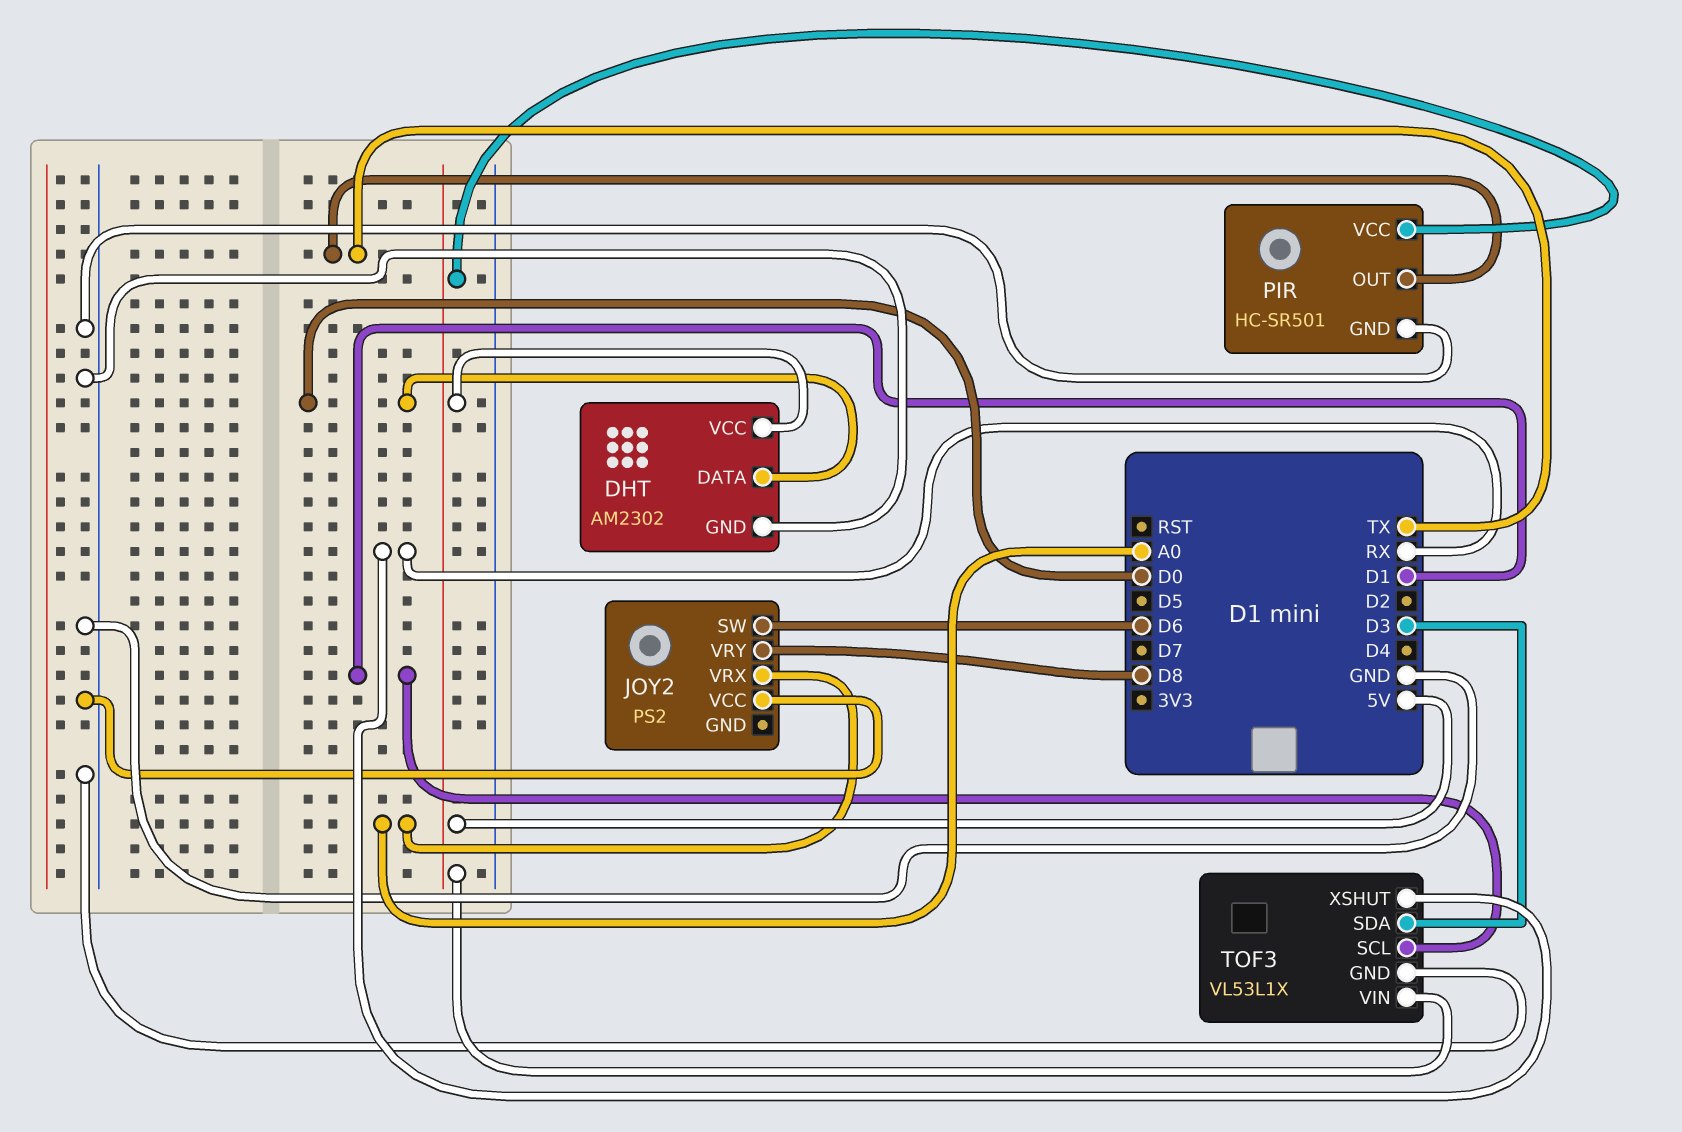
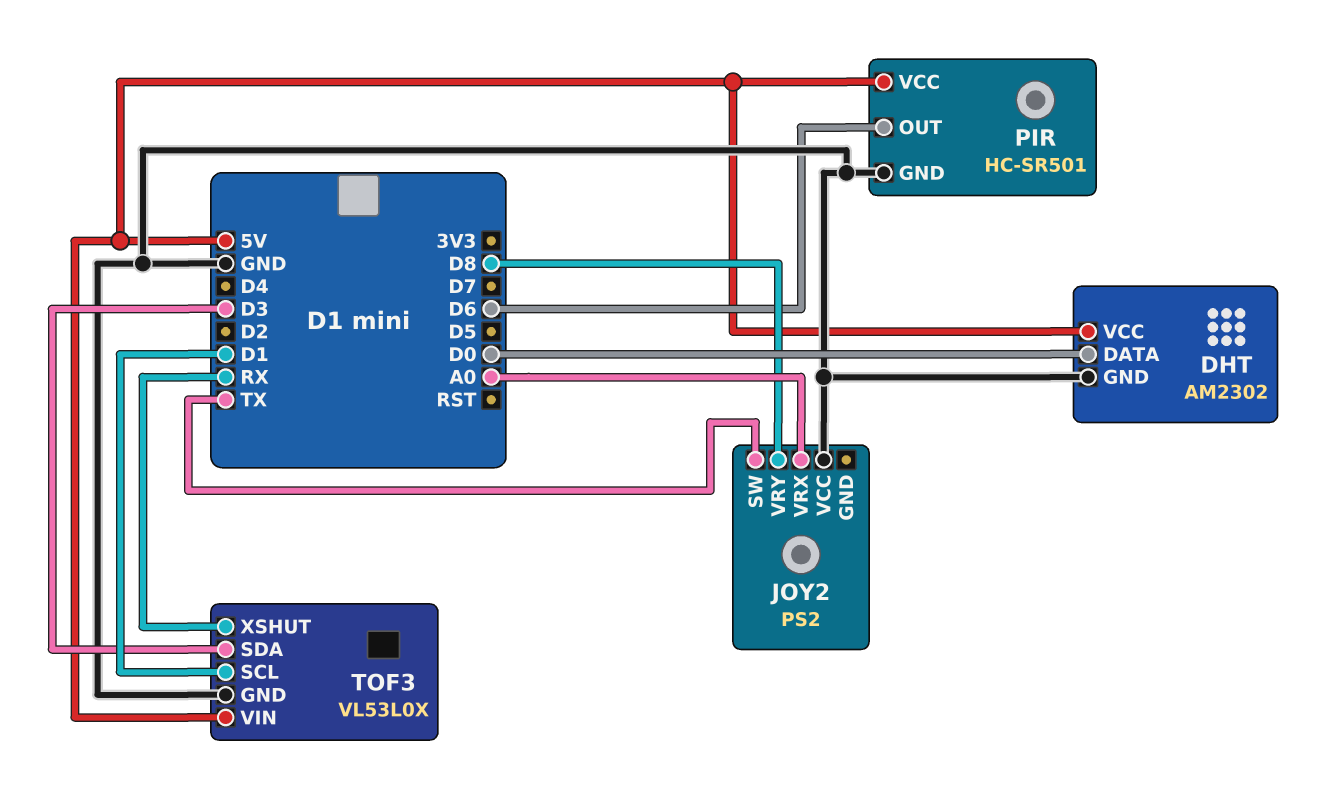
JOY2 pin SW: D6 -> TX
PIR pin OUT: TX -> D6
TOF3: VL53L1X -> VL53L0X

